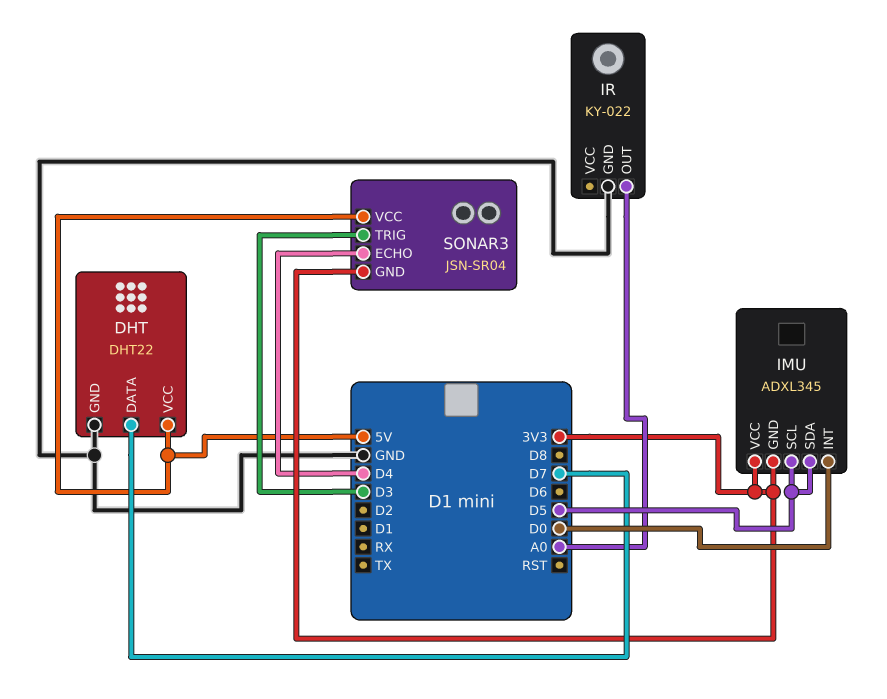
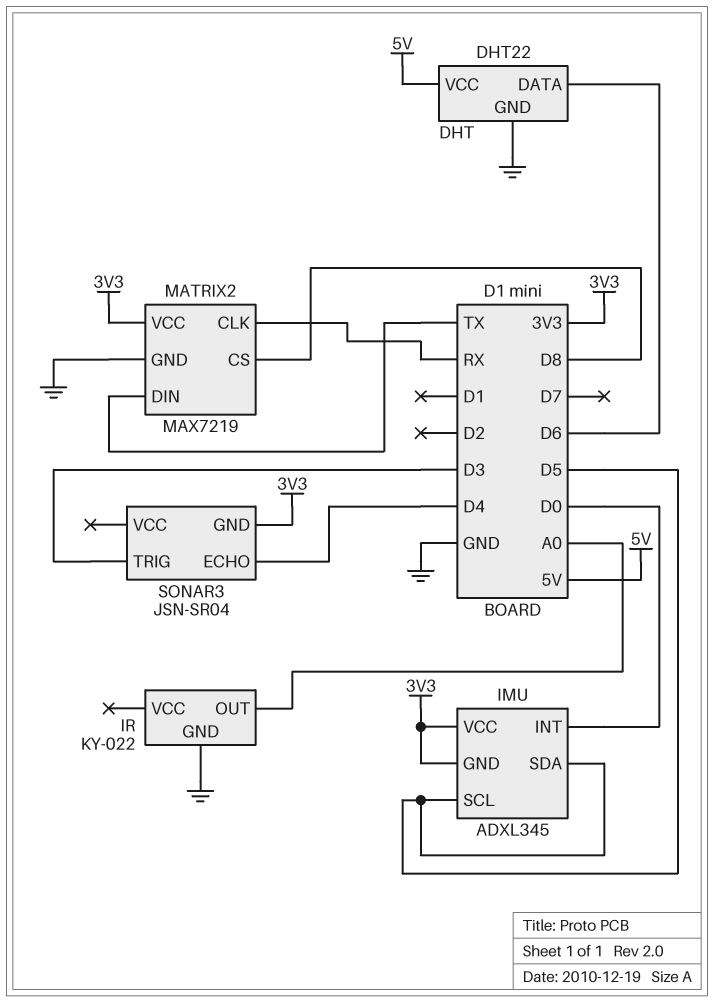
DHT pin DATA: D7 -> D6
MATRIX2: none -> MAX7219
MATRIX2 pin CLK: none -> RX
MATRIX2 pin CS: none -> D8
MATRIX2 pin DIN: none -> TX
MATRIX2 pin GND: none -> GND
MATRIX2 pin VCC: none -> 3V3
SONAR3 pin VCC: 5V -> none

